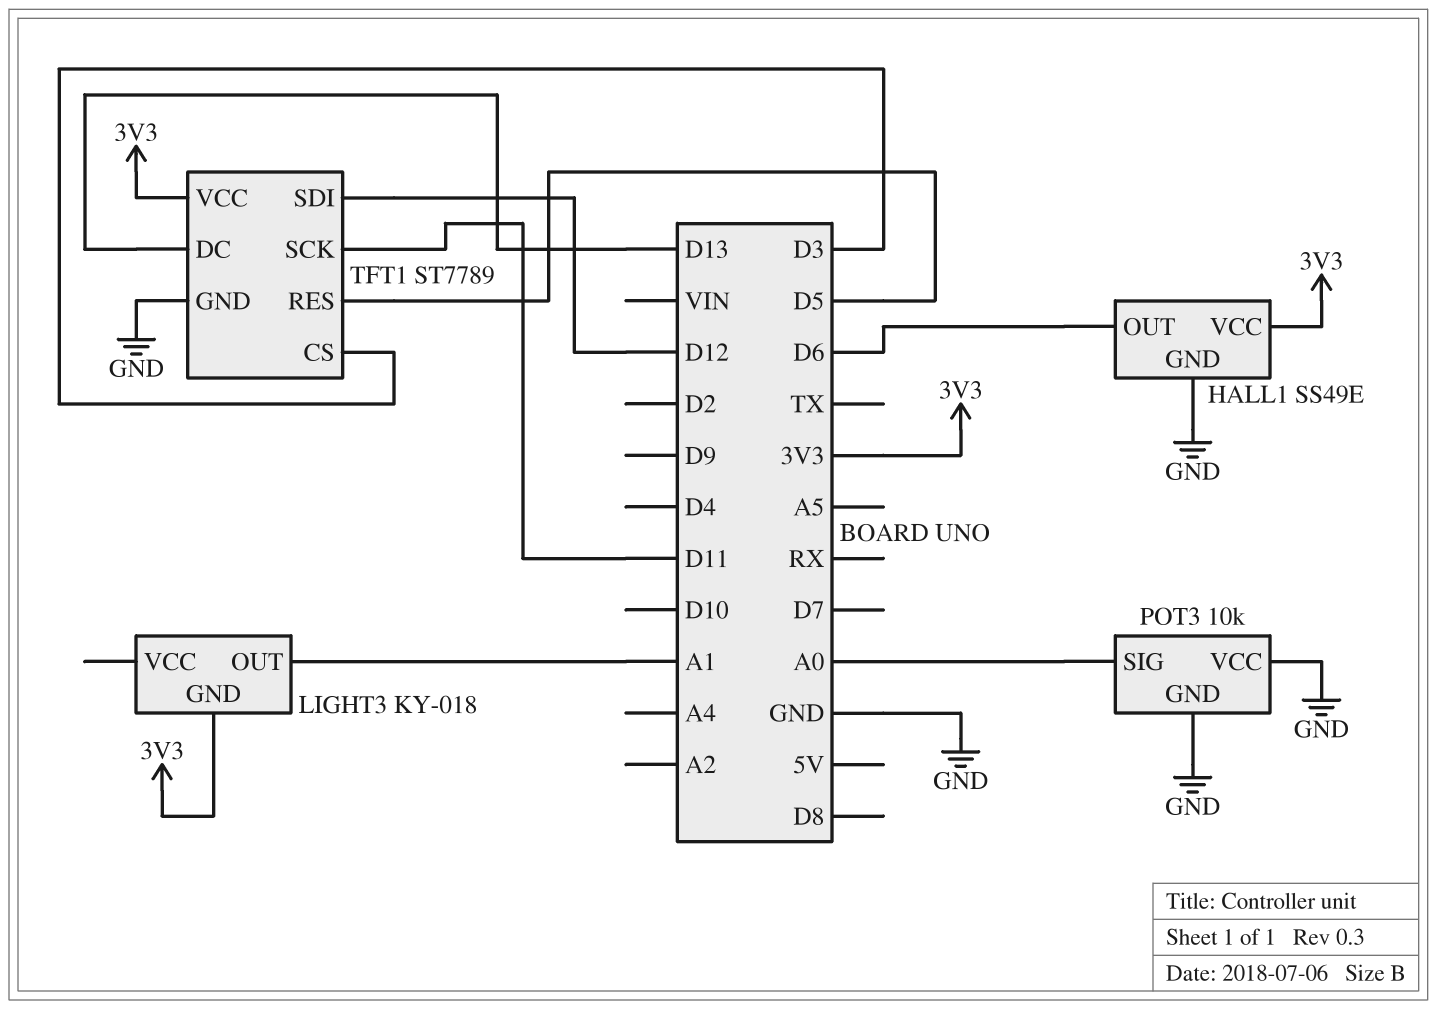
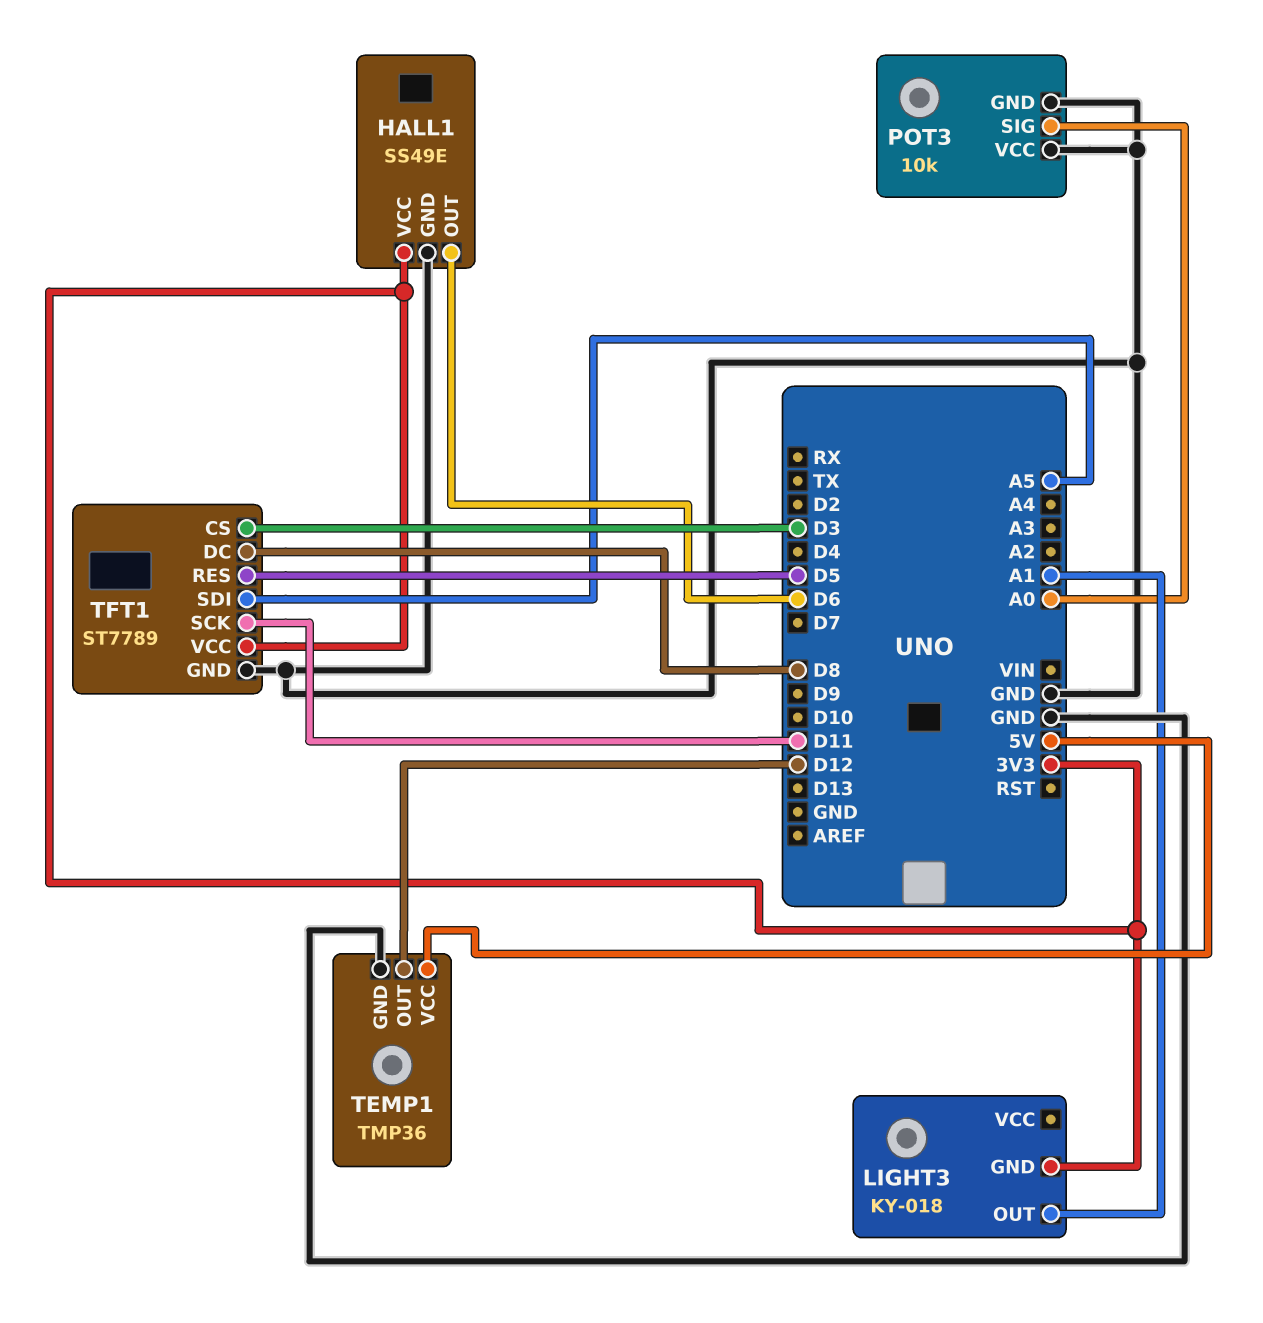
TEMP1: none -> TMP36
TEMP1 pin GND: none -> GND
TEMP1 pin OUT: none -> D12
TEMP1 pin VCC: none -> 5V
TFT1 pin DC: D13 -> D8
TFT1 pin SDI: D12 -> A5

